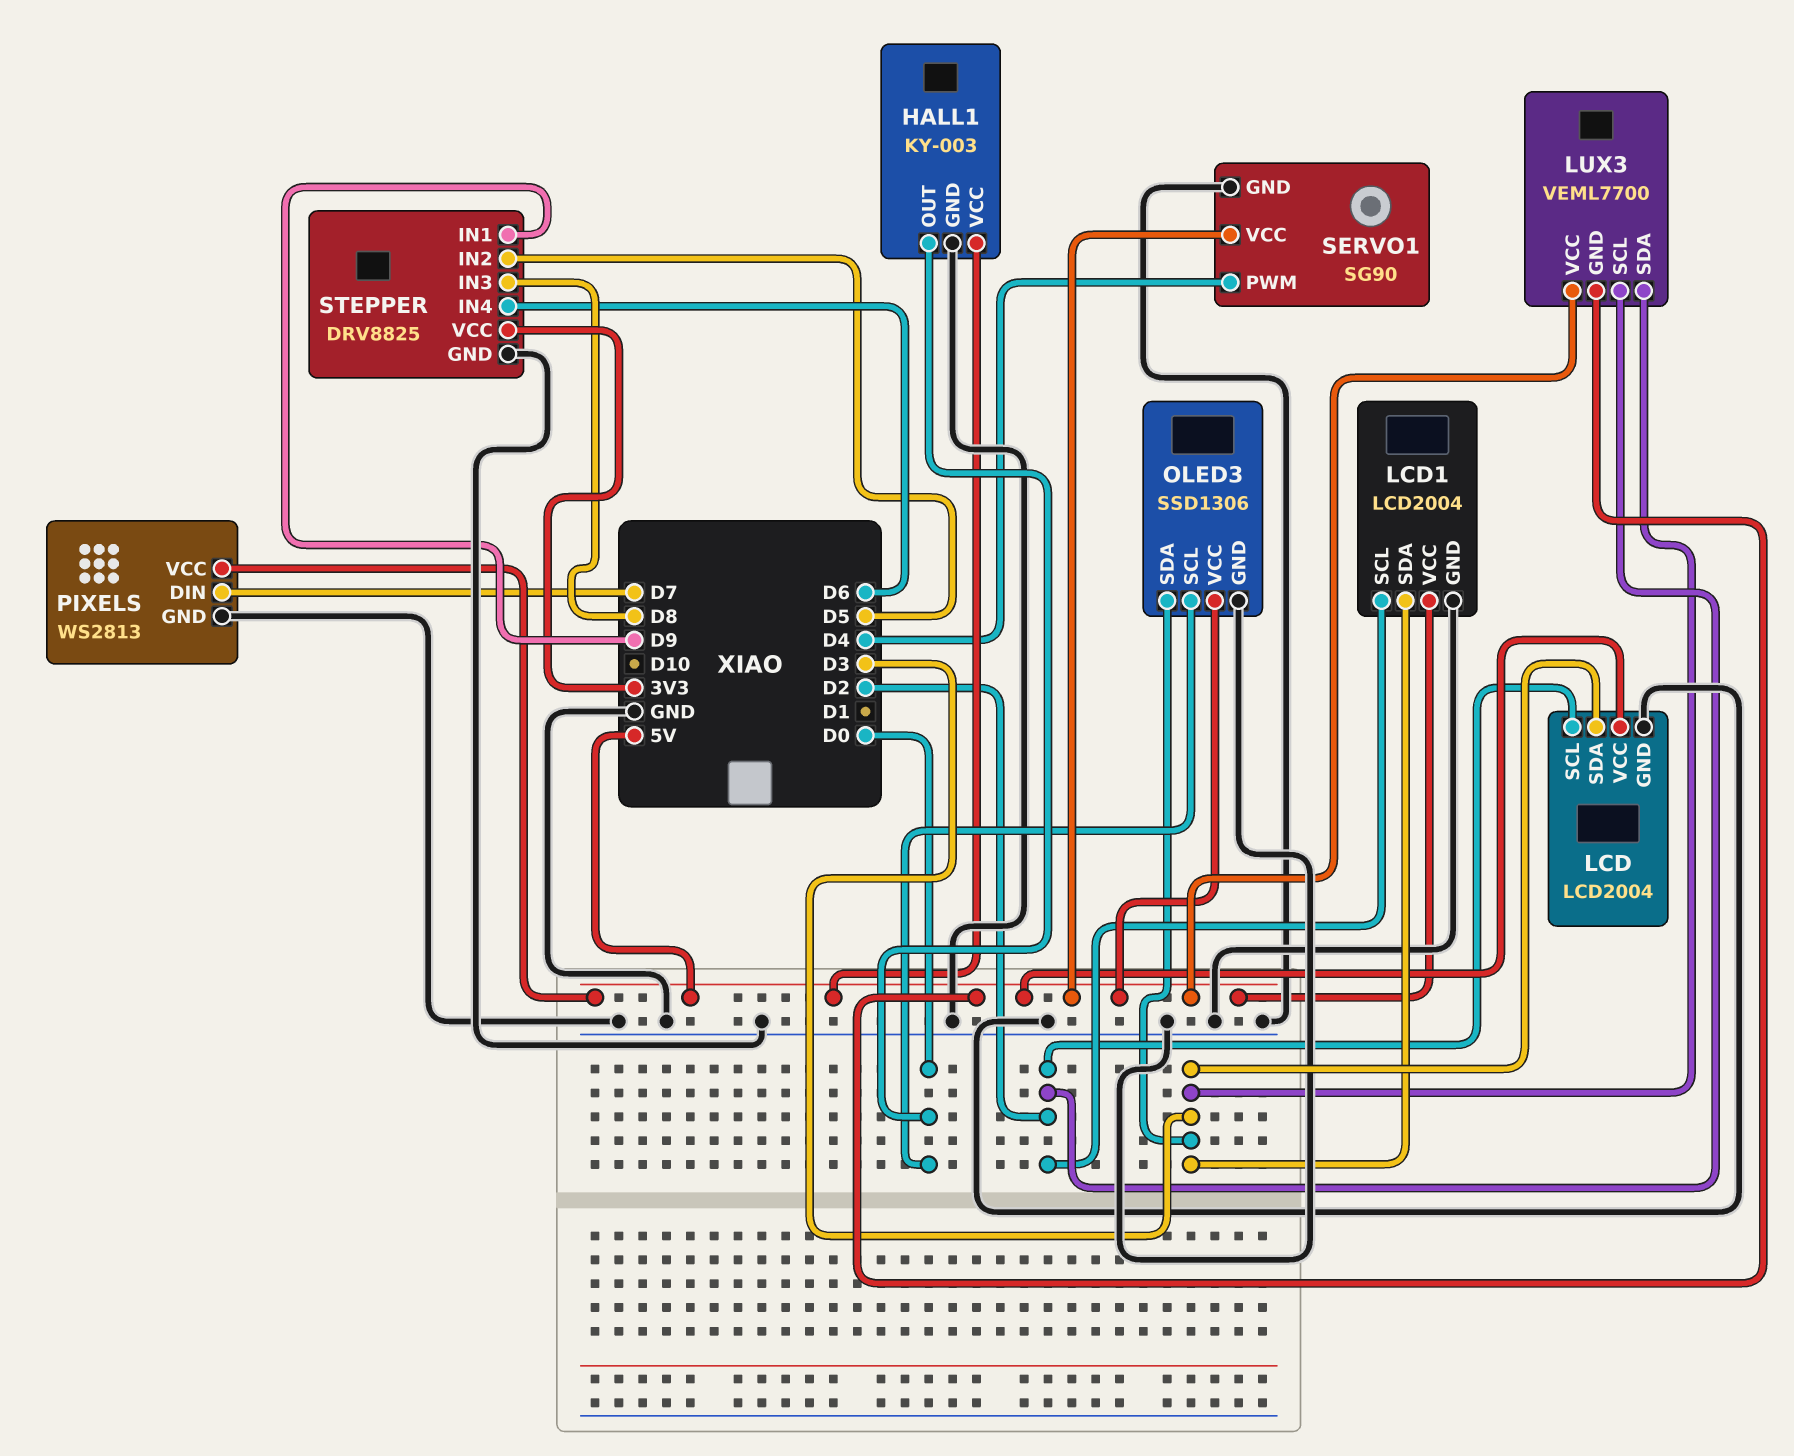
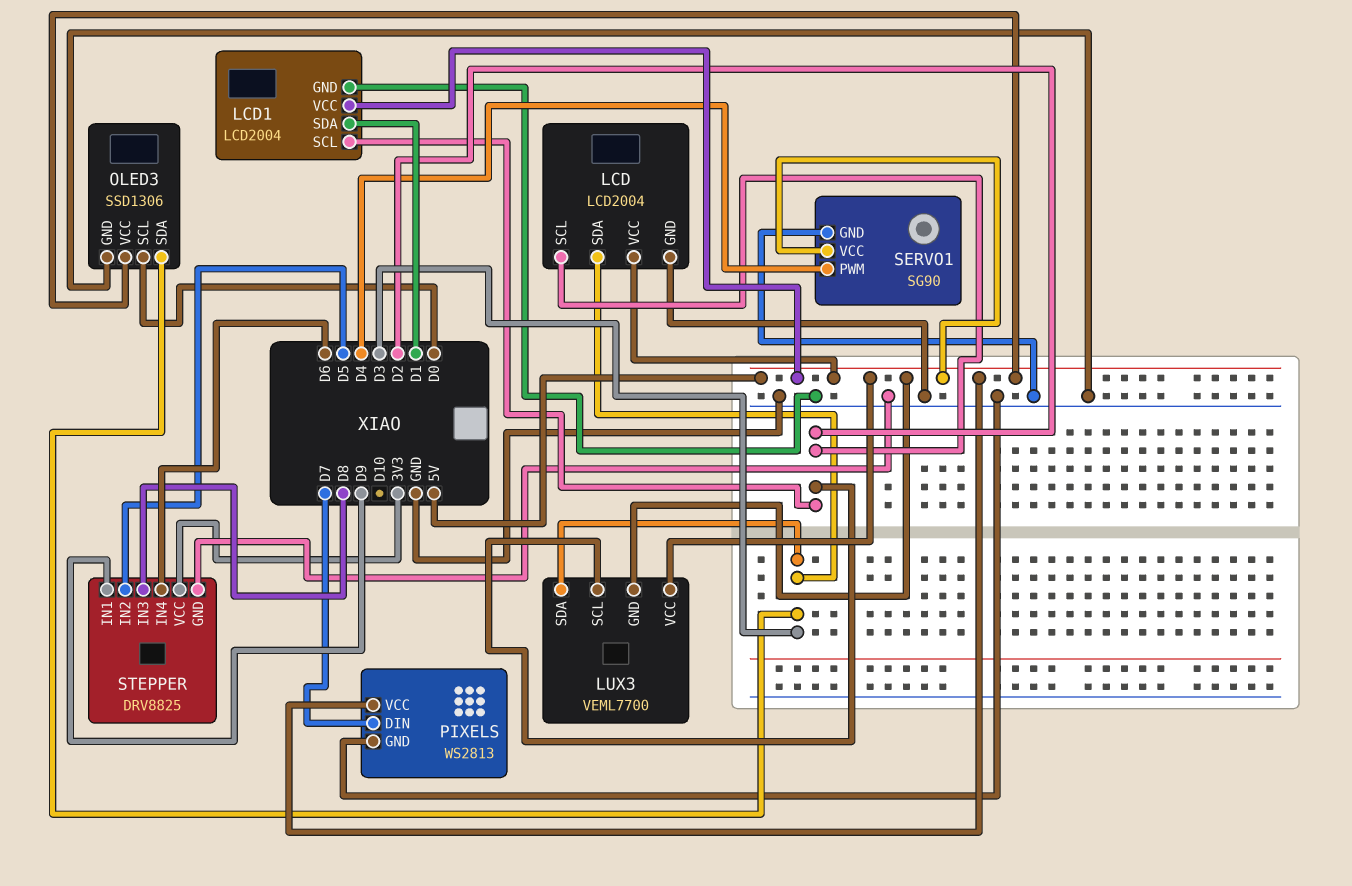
HALL1: KY-003 -> none
HALL1 pin GND: GND -> none
HALL1 pin OUT: D0 -> none
HALL1 pin VCC: 5V -> none
LCD1 pin SDA: D3 -> D1

